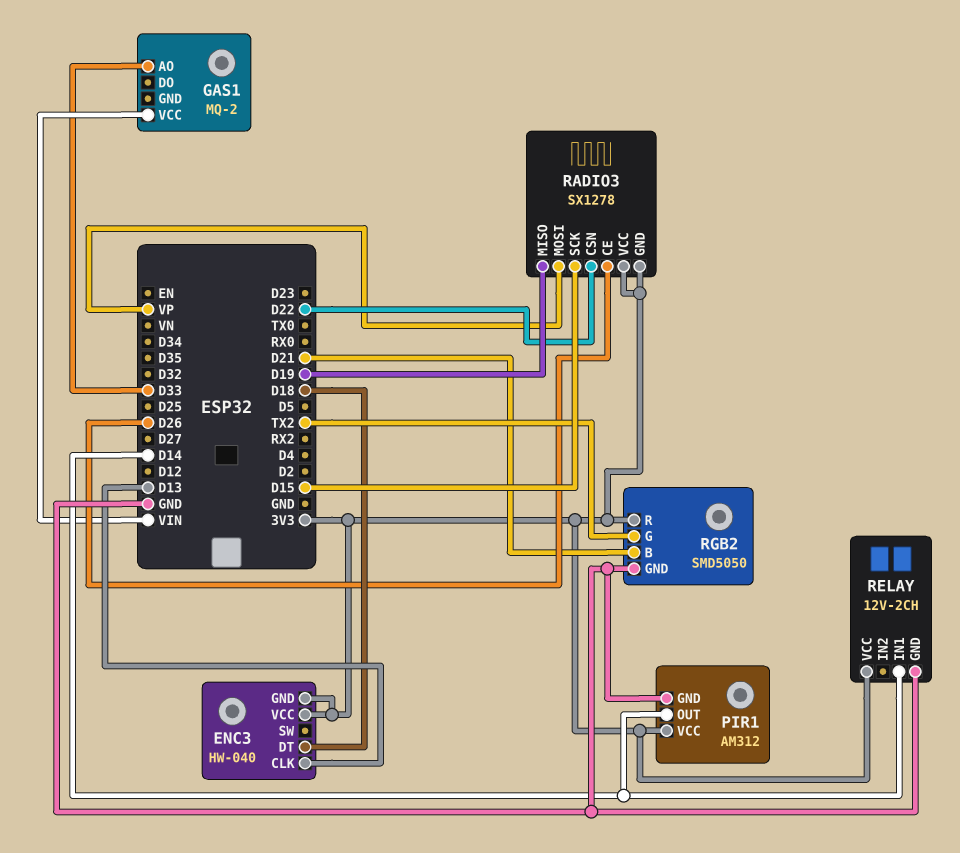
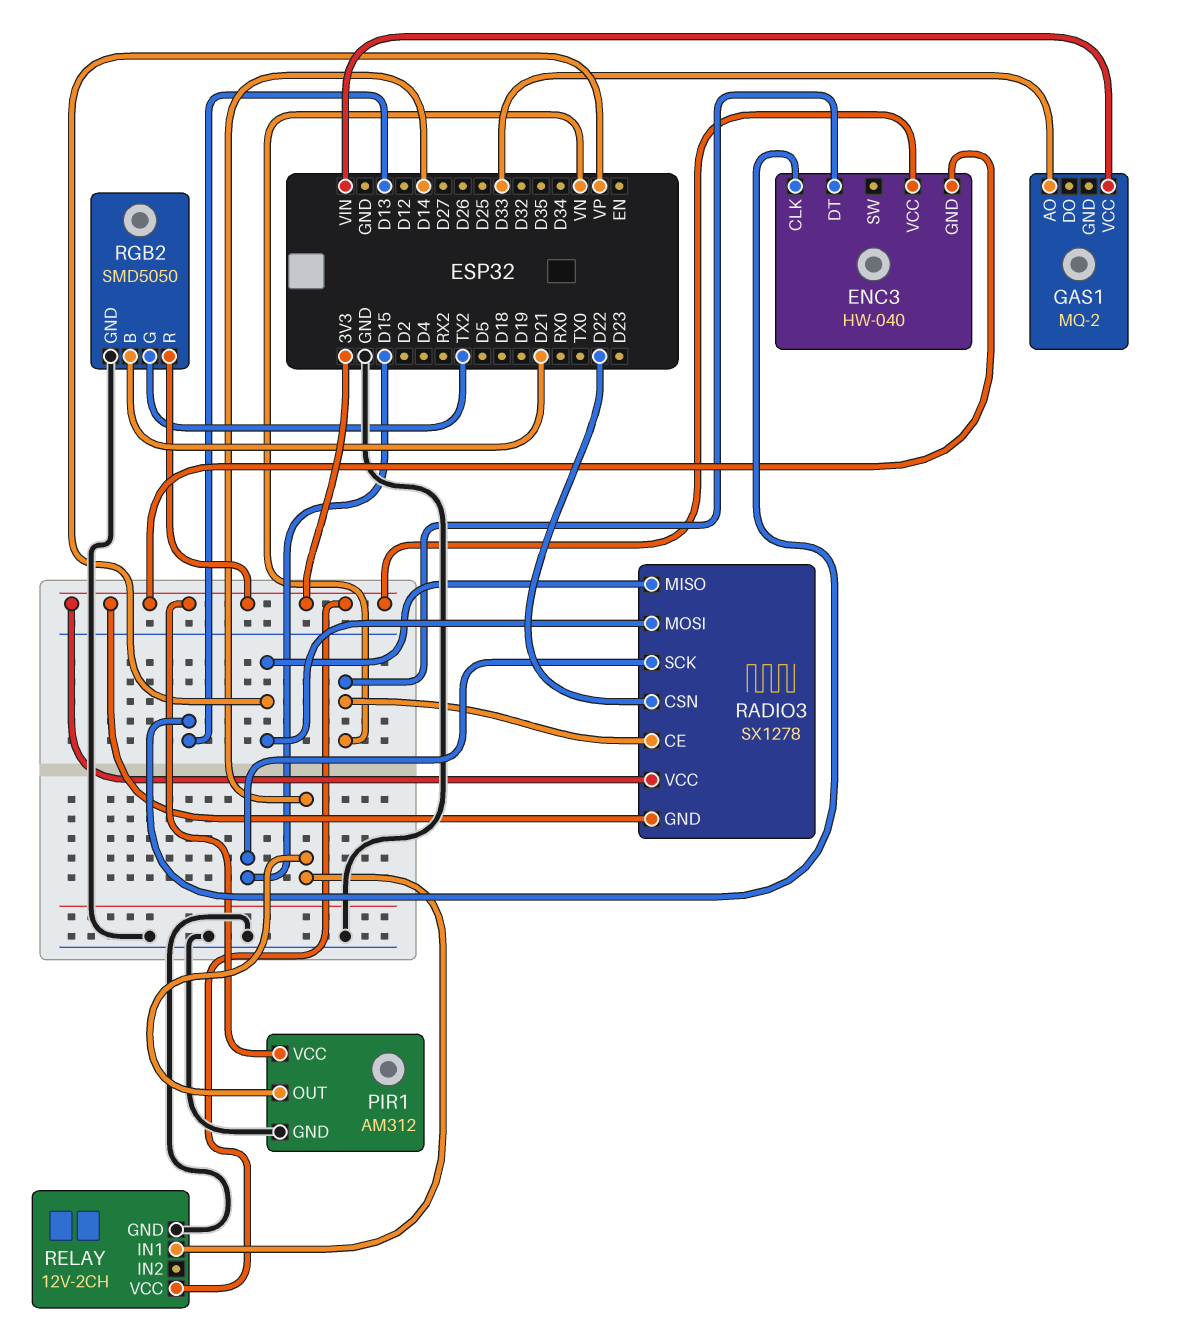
ENC3 pin DT: D18 -> VN
RADIO3 pin CE: D26 -> VN
RADIO3 pin MISO: D19 -> VP

